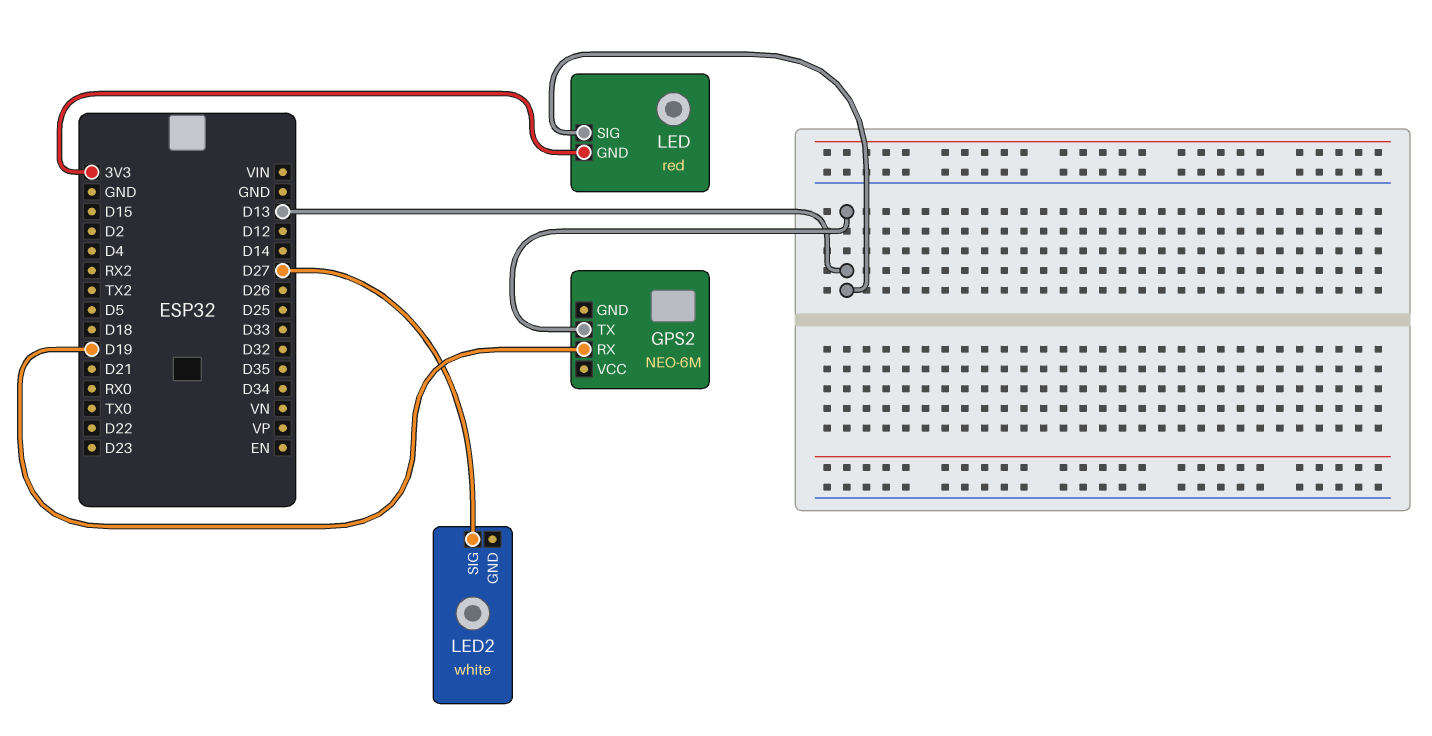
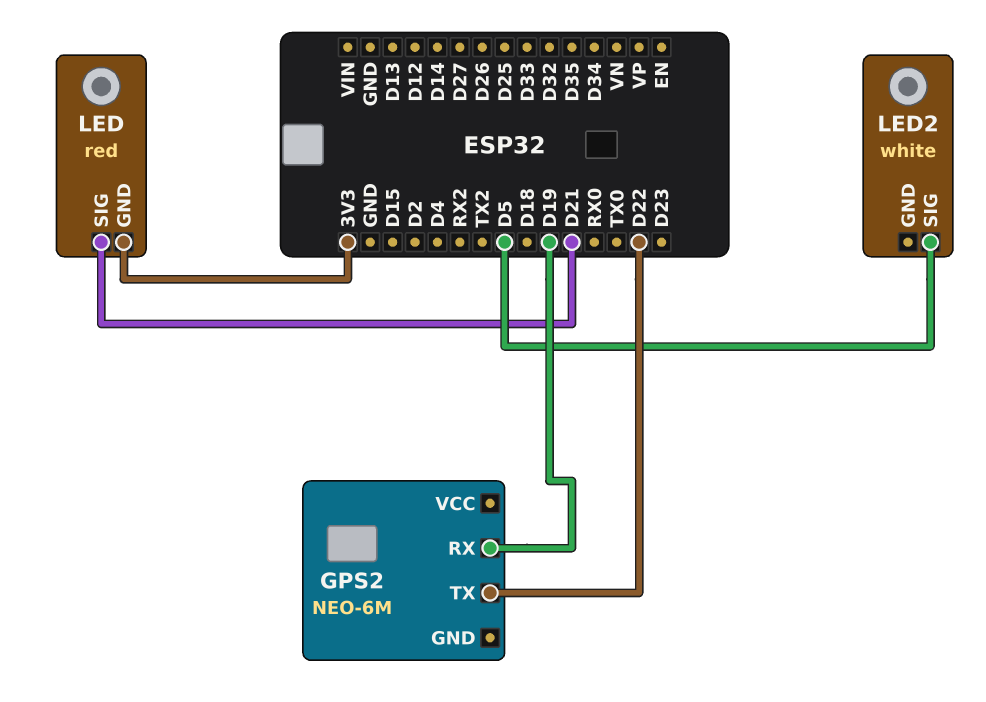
GPS2 pin TX: D13 -> D22
LED pin SIG: D13 -> D21
LED2 pin SIG: D27 -> D5

